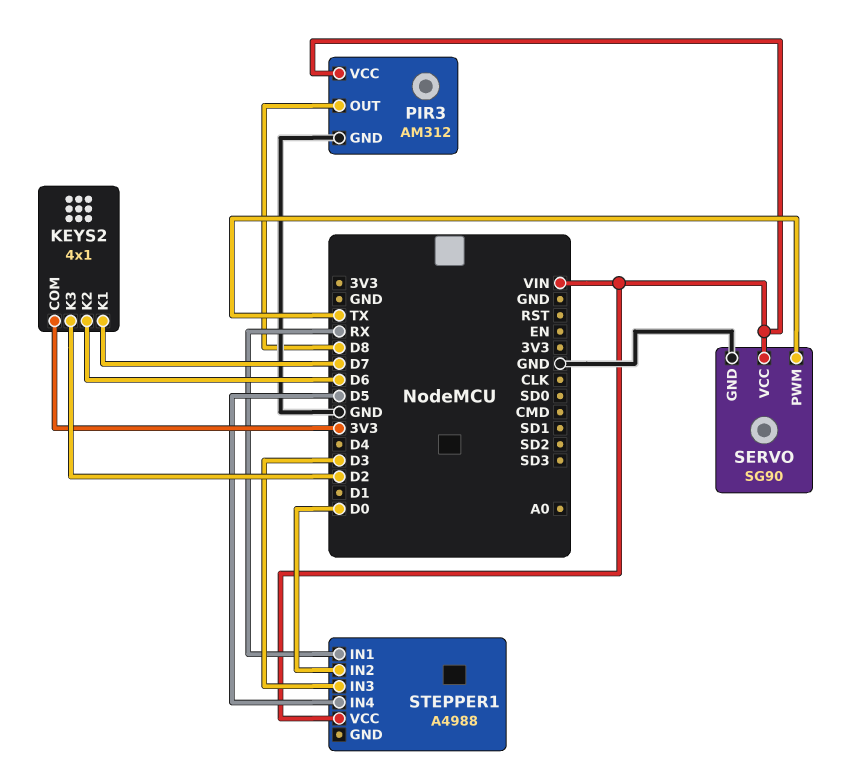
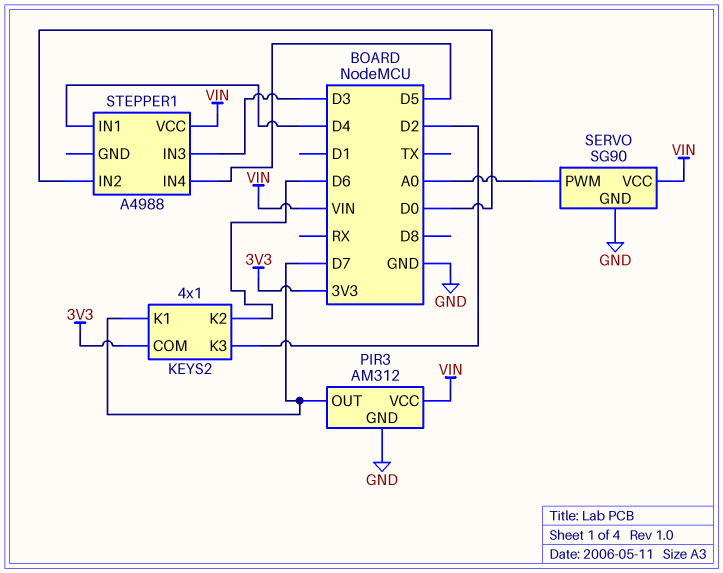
PIR3 pin OUT: D8 -> D7
SERVO pin PWM: TX -> A0
STEPPER1 pin IN1: RX -> D4

